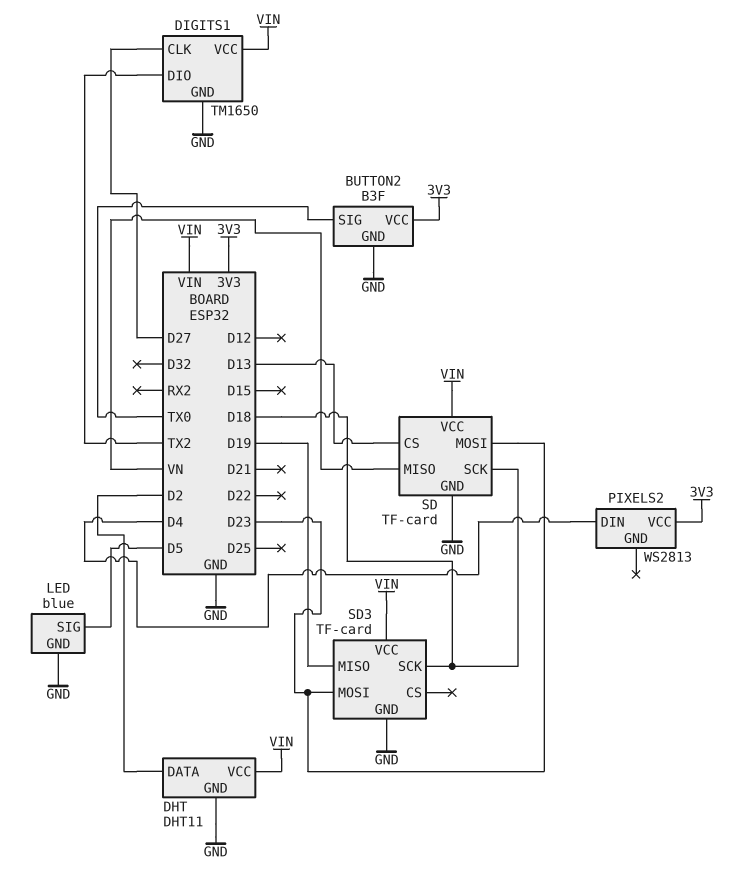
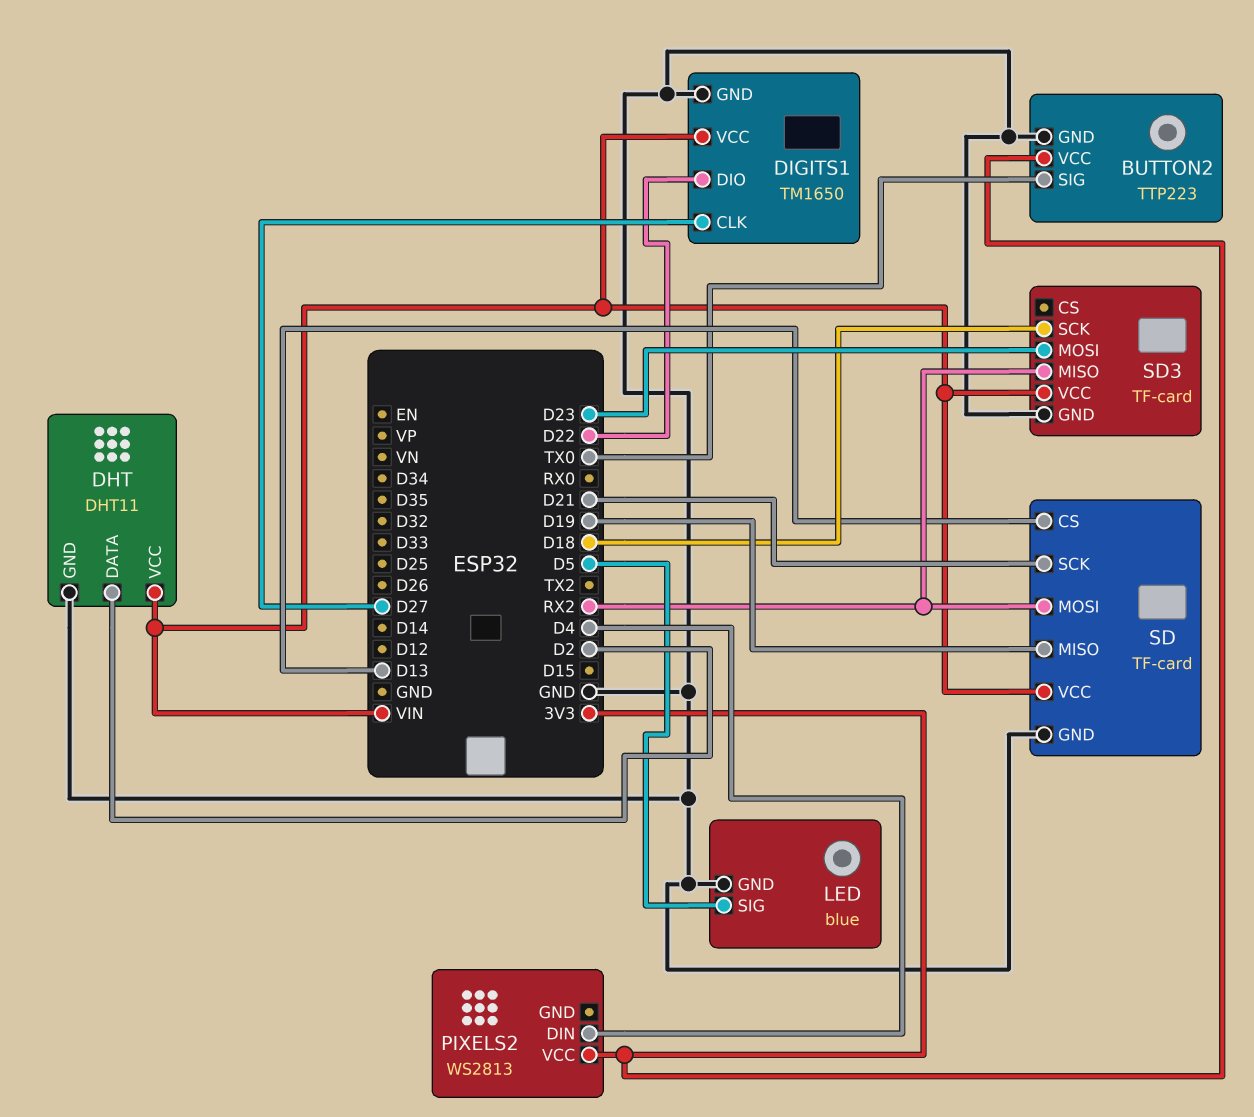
BUTTON2: B3F -> TTP223
DIGITS1 pin DIO: TX2 -> D22
SD pin MISO: VN -> D19
SD pin MOSI: D23 -> RX2
SD pin SCK: D18 -> D21
SD3 pin MISO: D19 -> RX2

